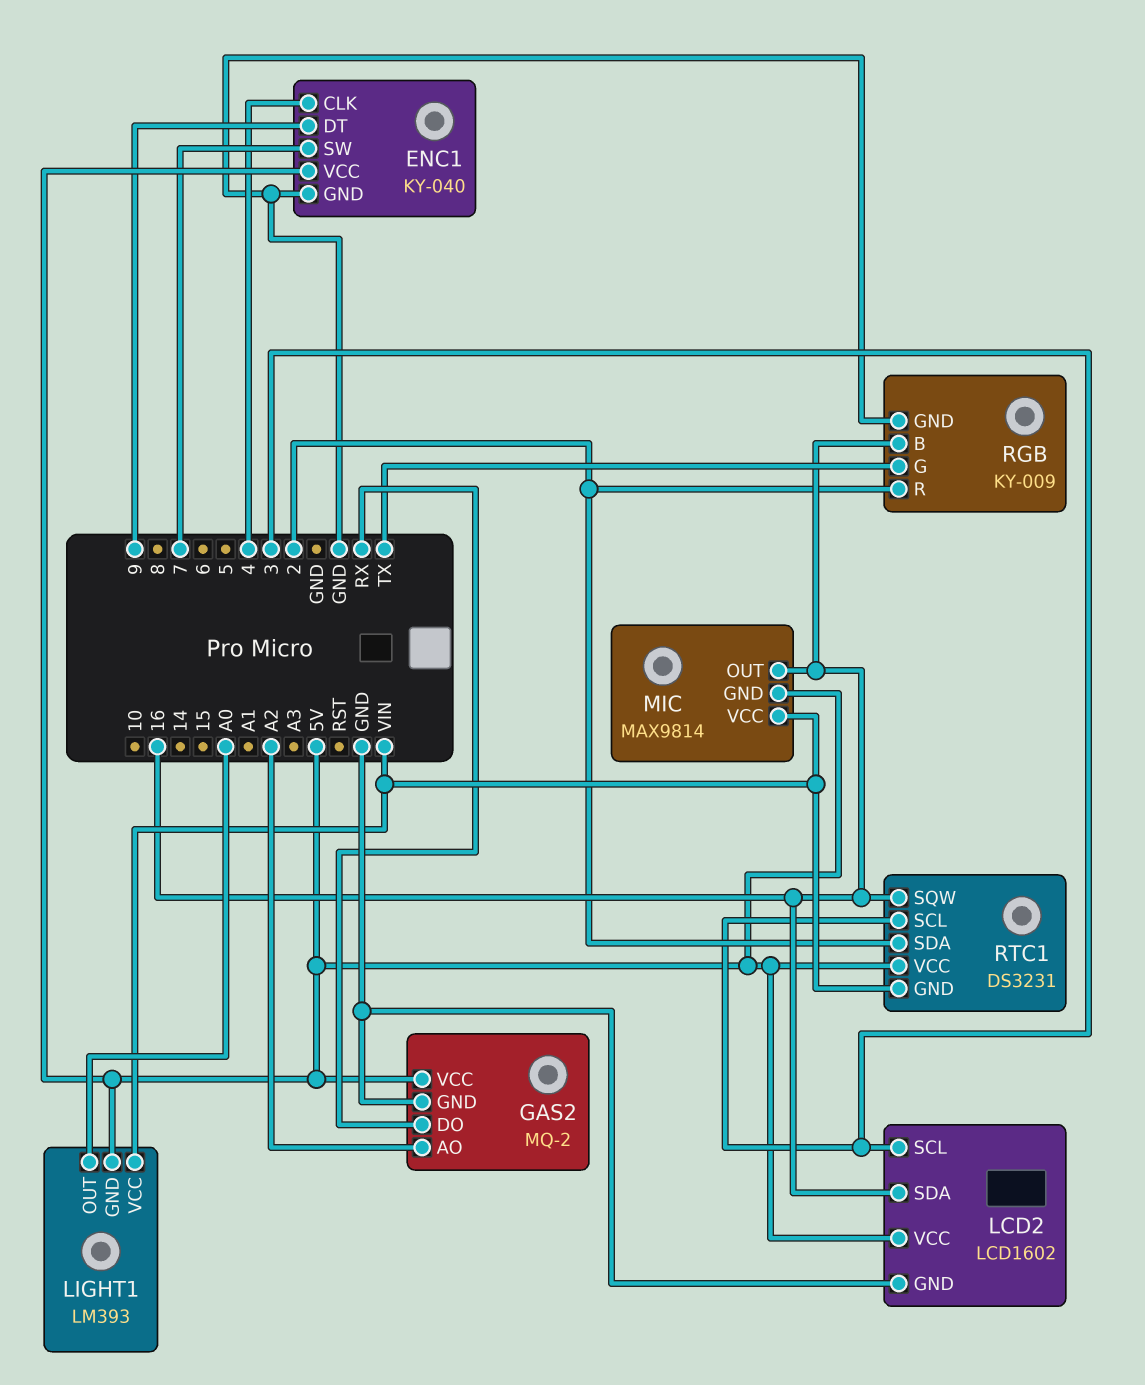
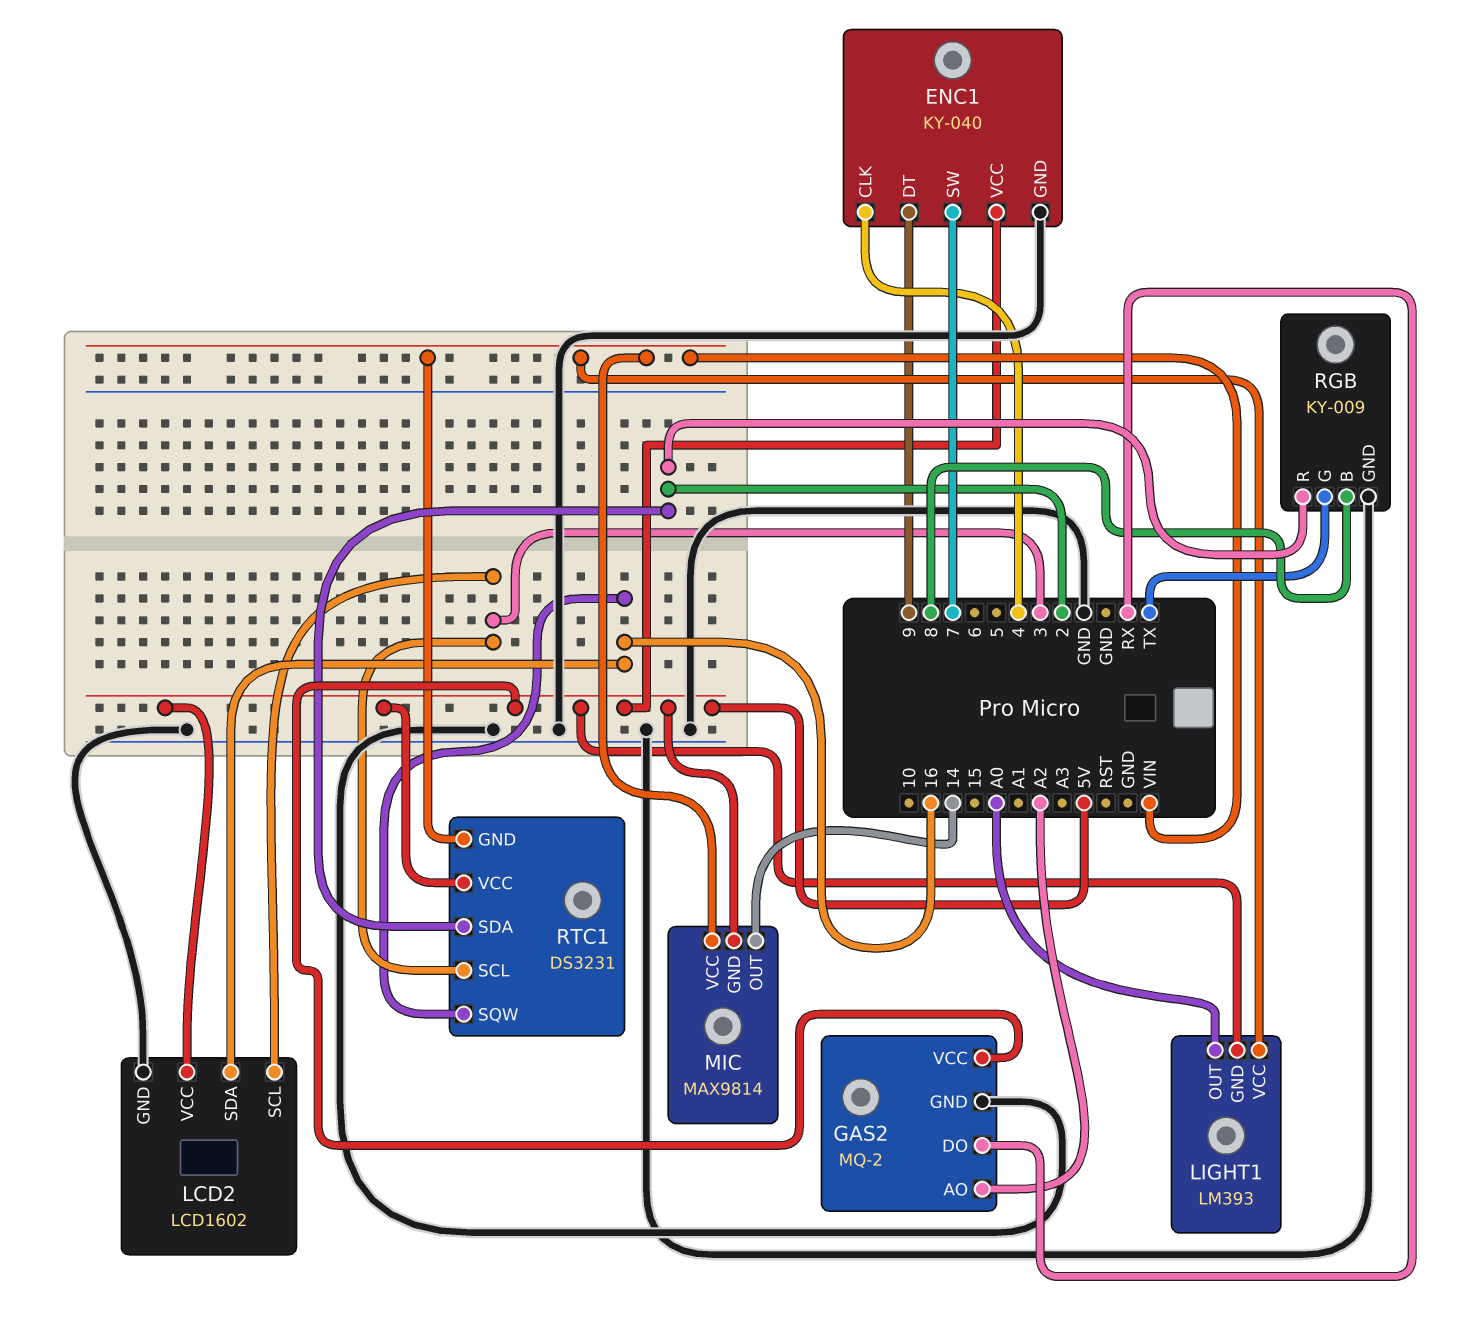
MIC pin OUT: 16 -> 14
RGB pin B: 16 -> 8

